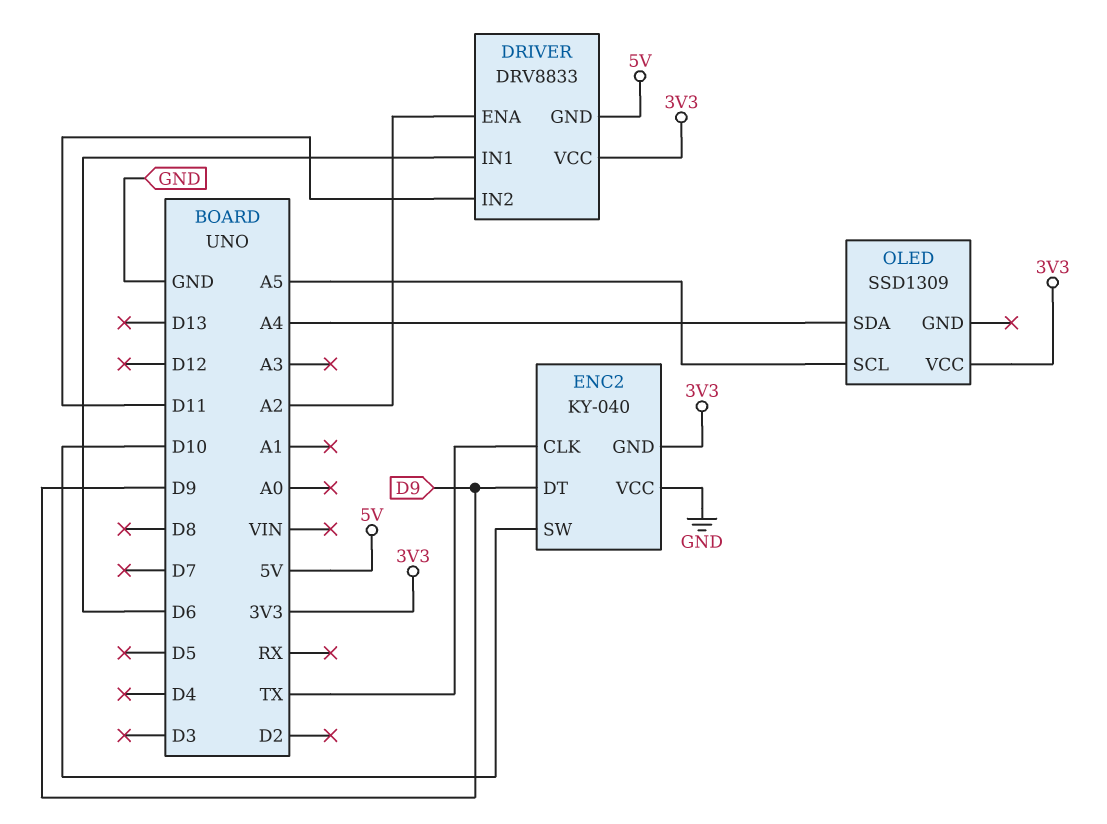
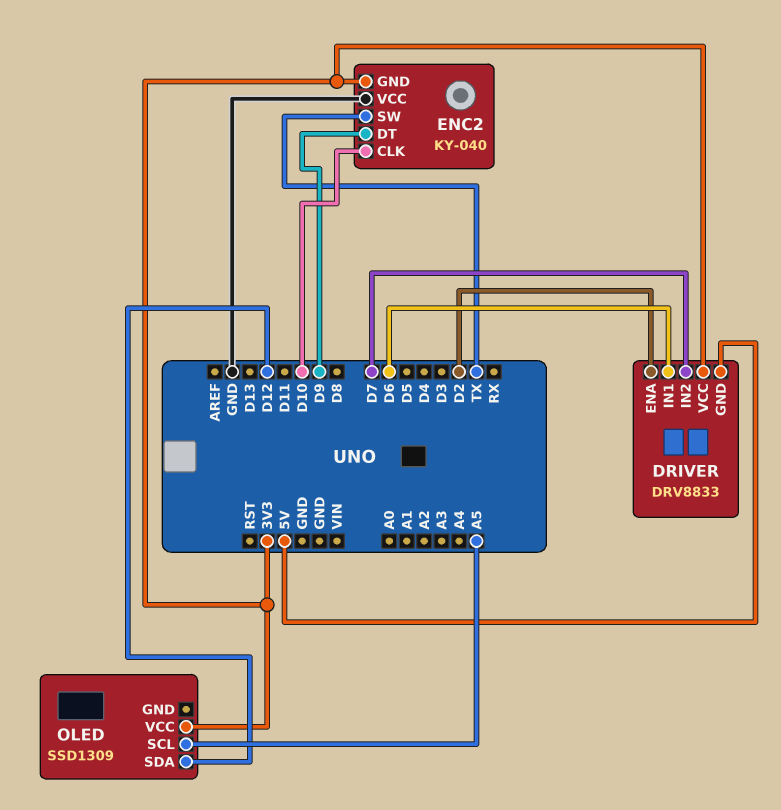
DRIVER pin ENA: A2 -> D2
DRIVER pin IN2: D11 -> D7
ENC2 pin CLK: TX -> D10
ENC2 pin SW: D10 -> TX
OLED pin SDA: A4 -> D12

